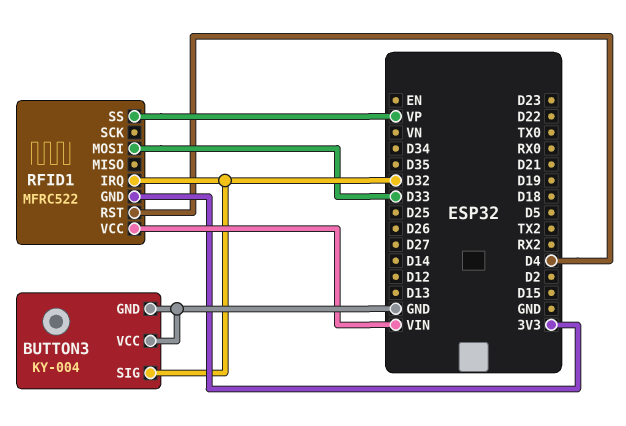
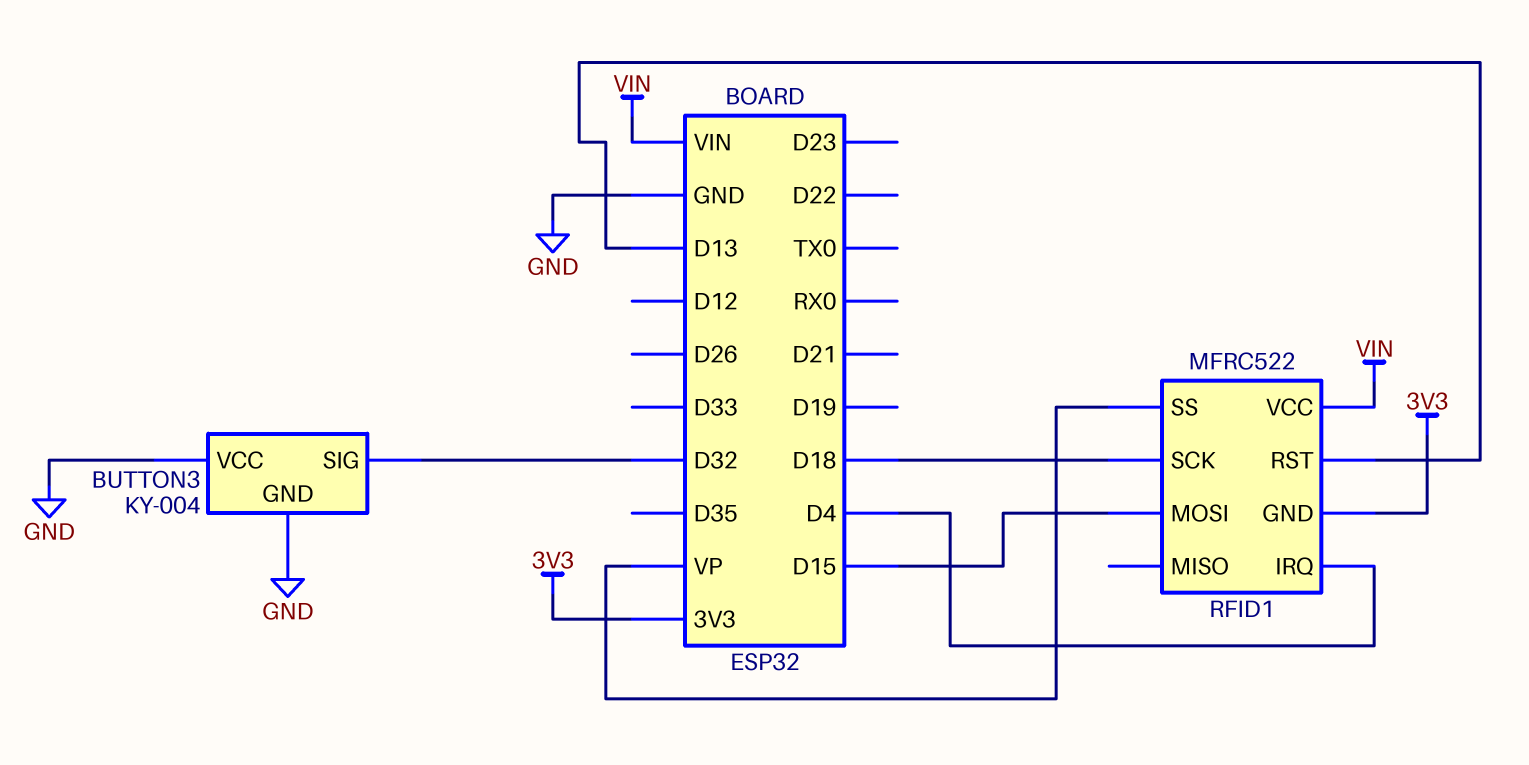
RFID1 pin IRQ: D32 -> D4
RFID1 pin MOSI: D33 -> D15
RFID1 pin RST: D4 -> D13
RFID1 pin SCK: none -> D18

